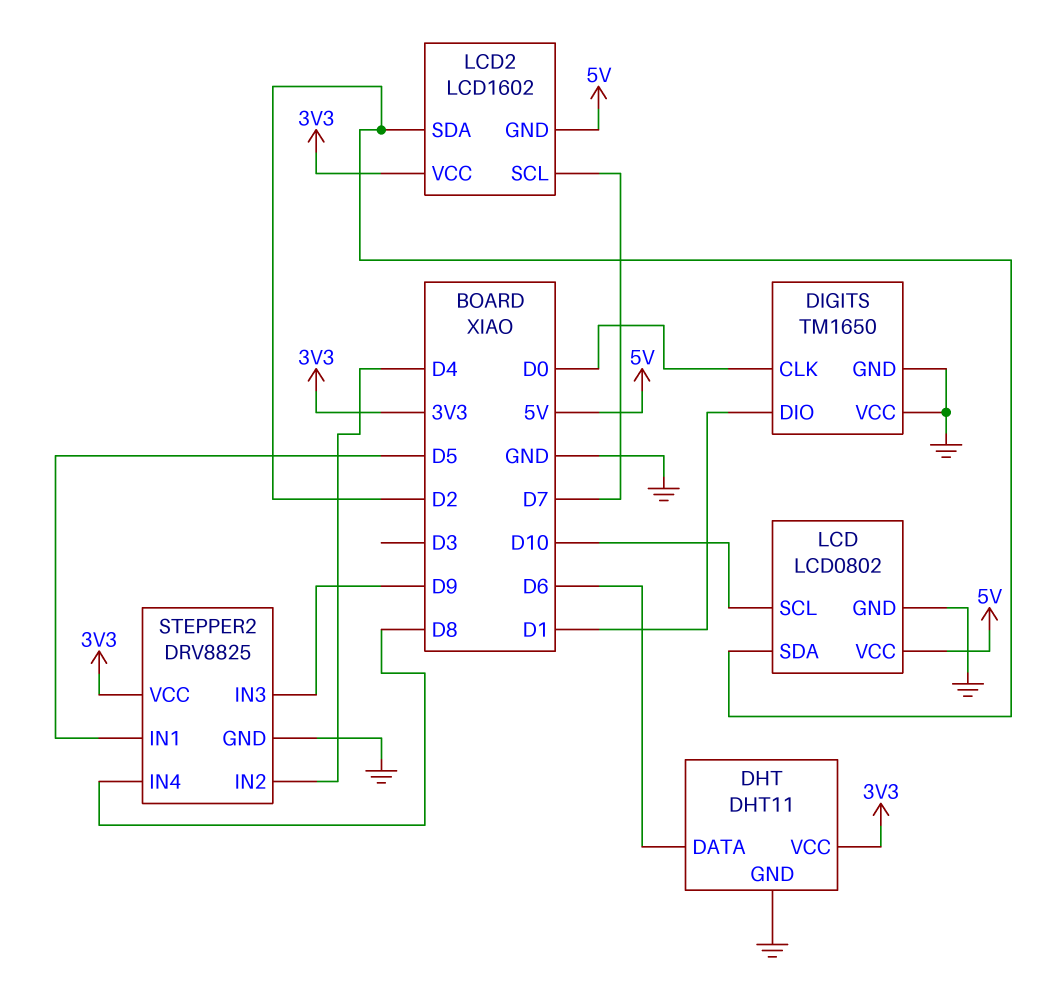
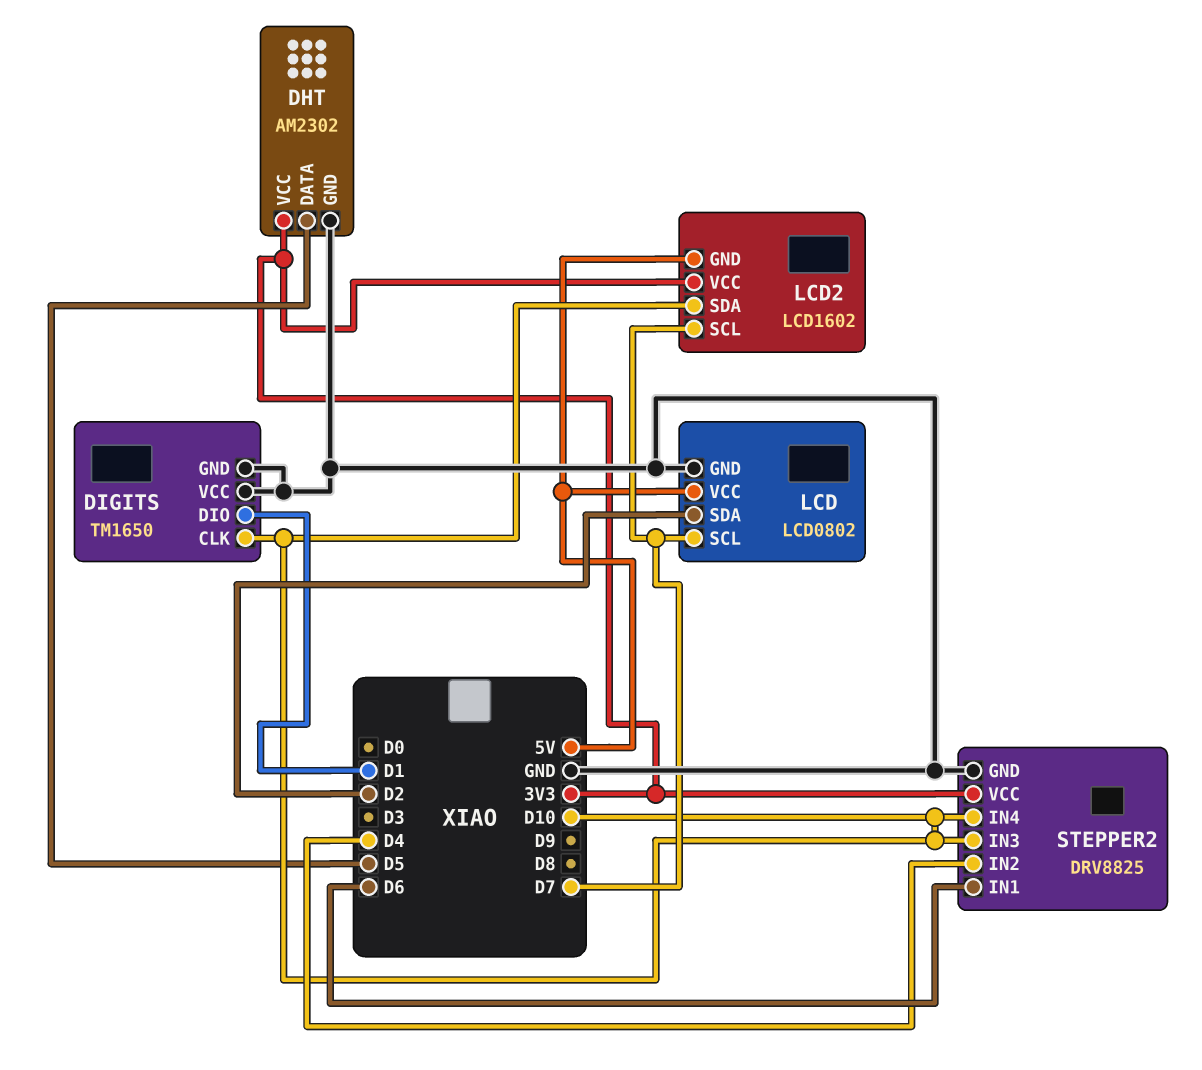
DHT: DHT11 -> AM2302
DHT pin DATA: D6 -> D5
DIGITS pin CLK: D0 -> D10
LCD pin SCL: D10 -> D7
LCD2 pin SDA: D2 -> D10
STEPPER2 pin IN1: D5 -> D6
STEPPER2 pin IN3: D9 -> D10
STEPPER2 pin IN4: D8 -> D10

